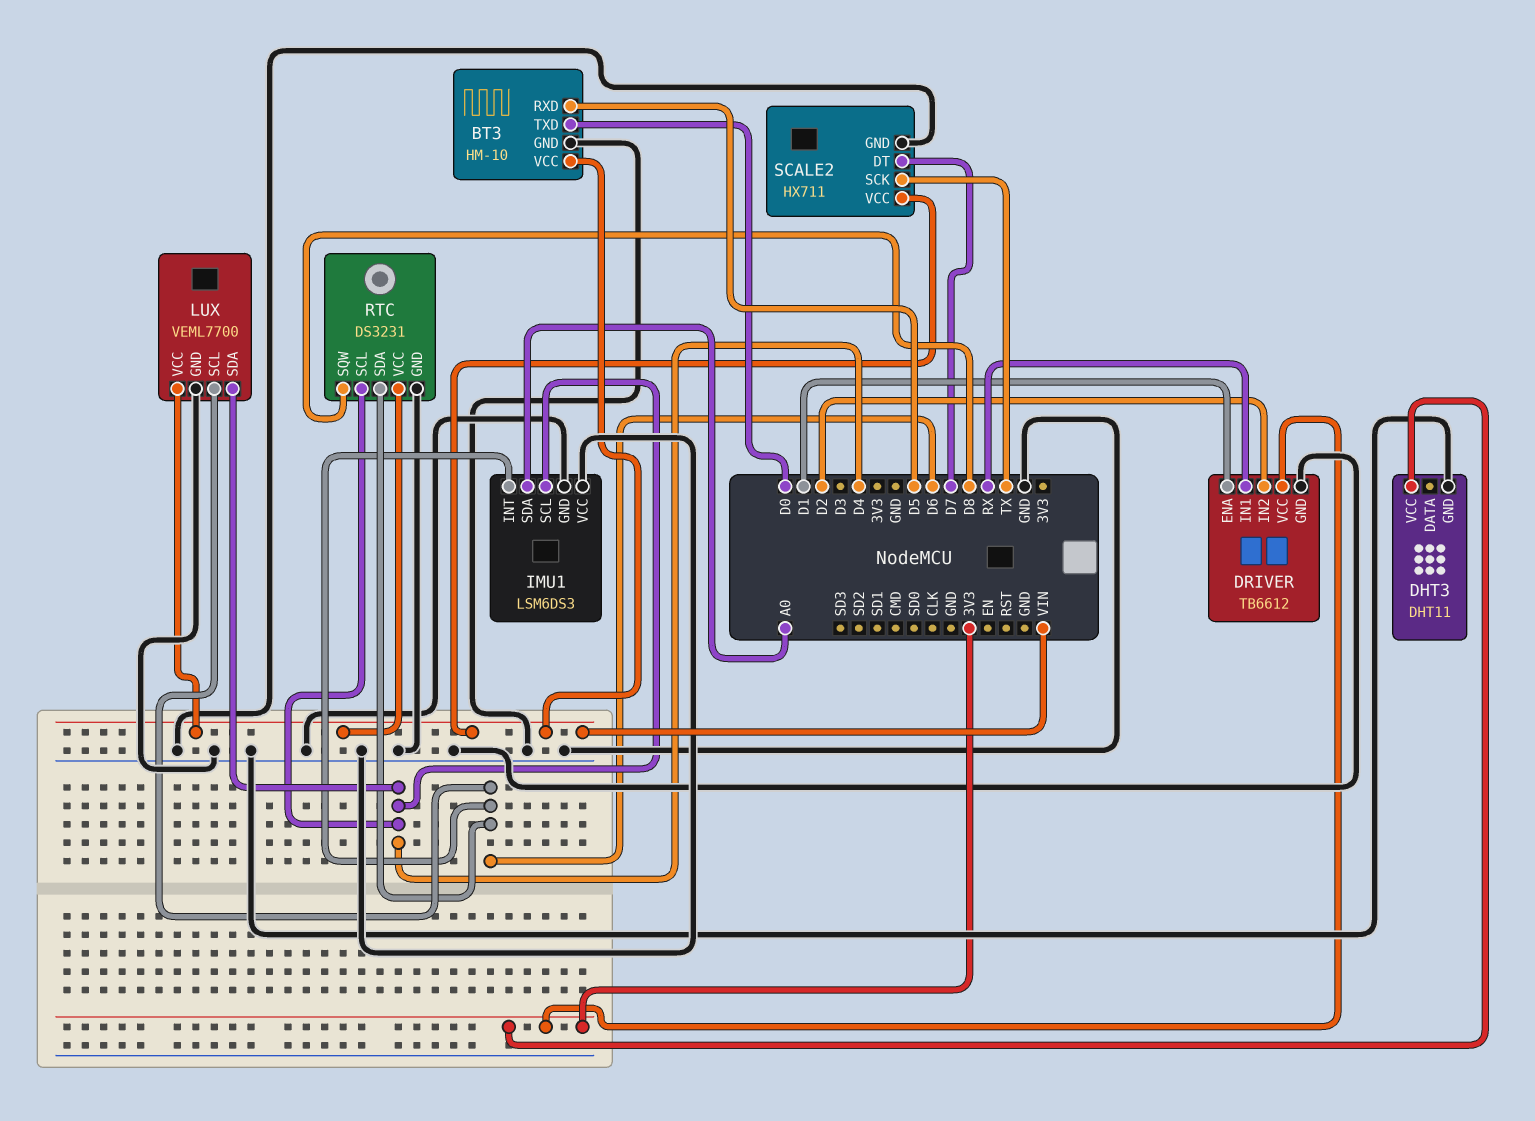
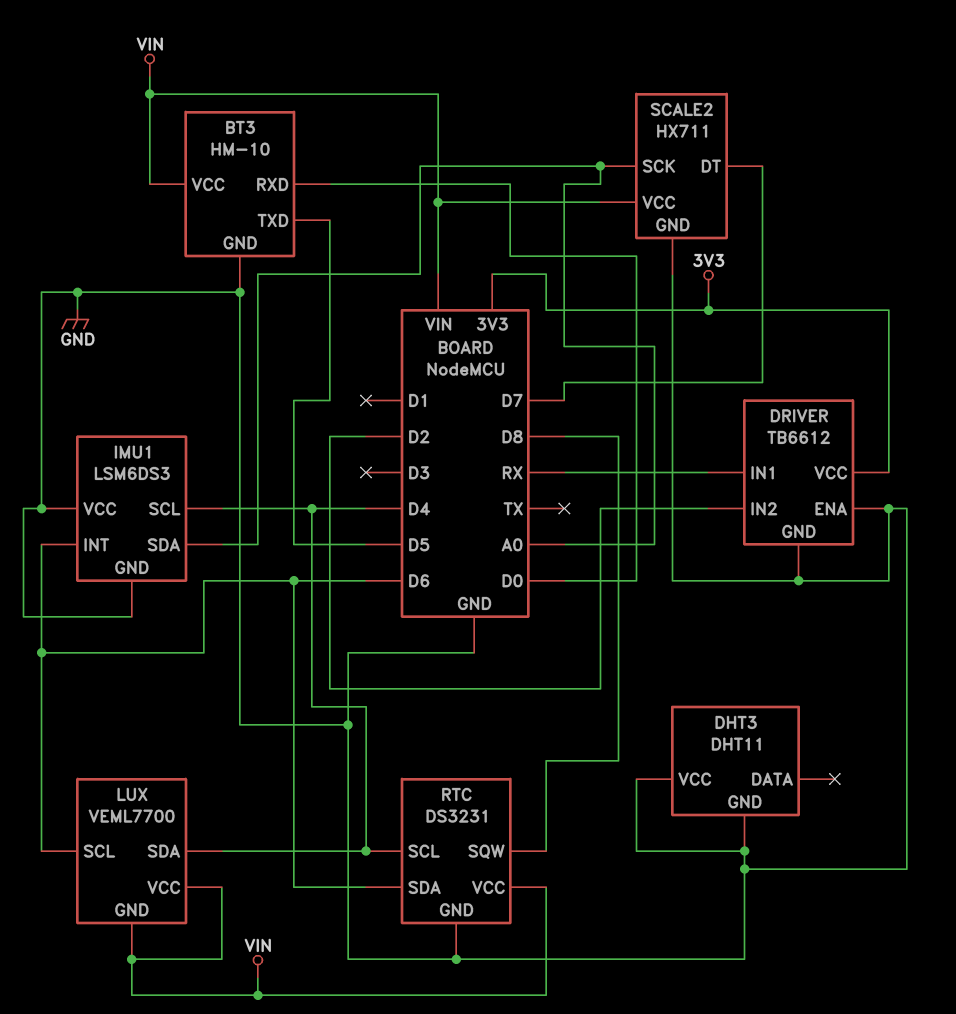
BT3 pin RXD: D5 -> D0
BT3 pin TXD: D0 -> D5
DHT3 pin VCC: 3V3 -> GND
DRIVER pin ENA: D1 -> GND
LUX pin GND: GND -> VIN
SCALE2 pin SCK: TX -> A0

